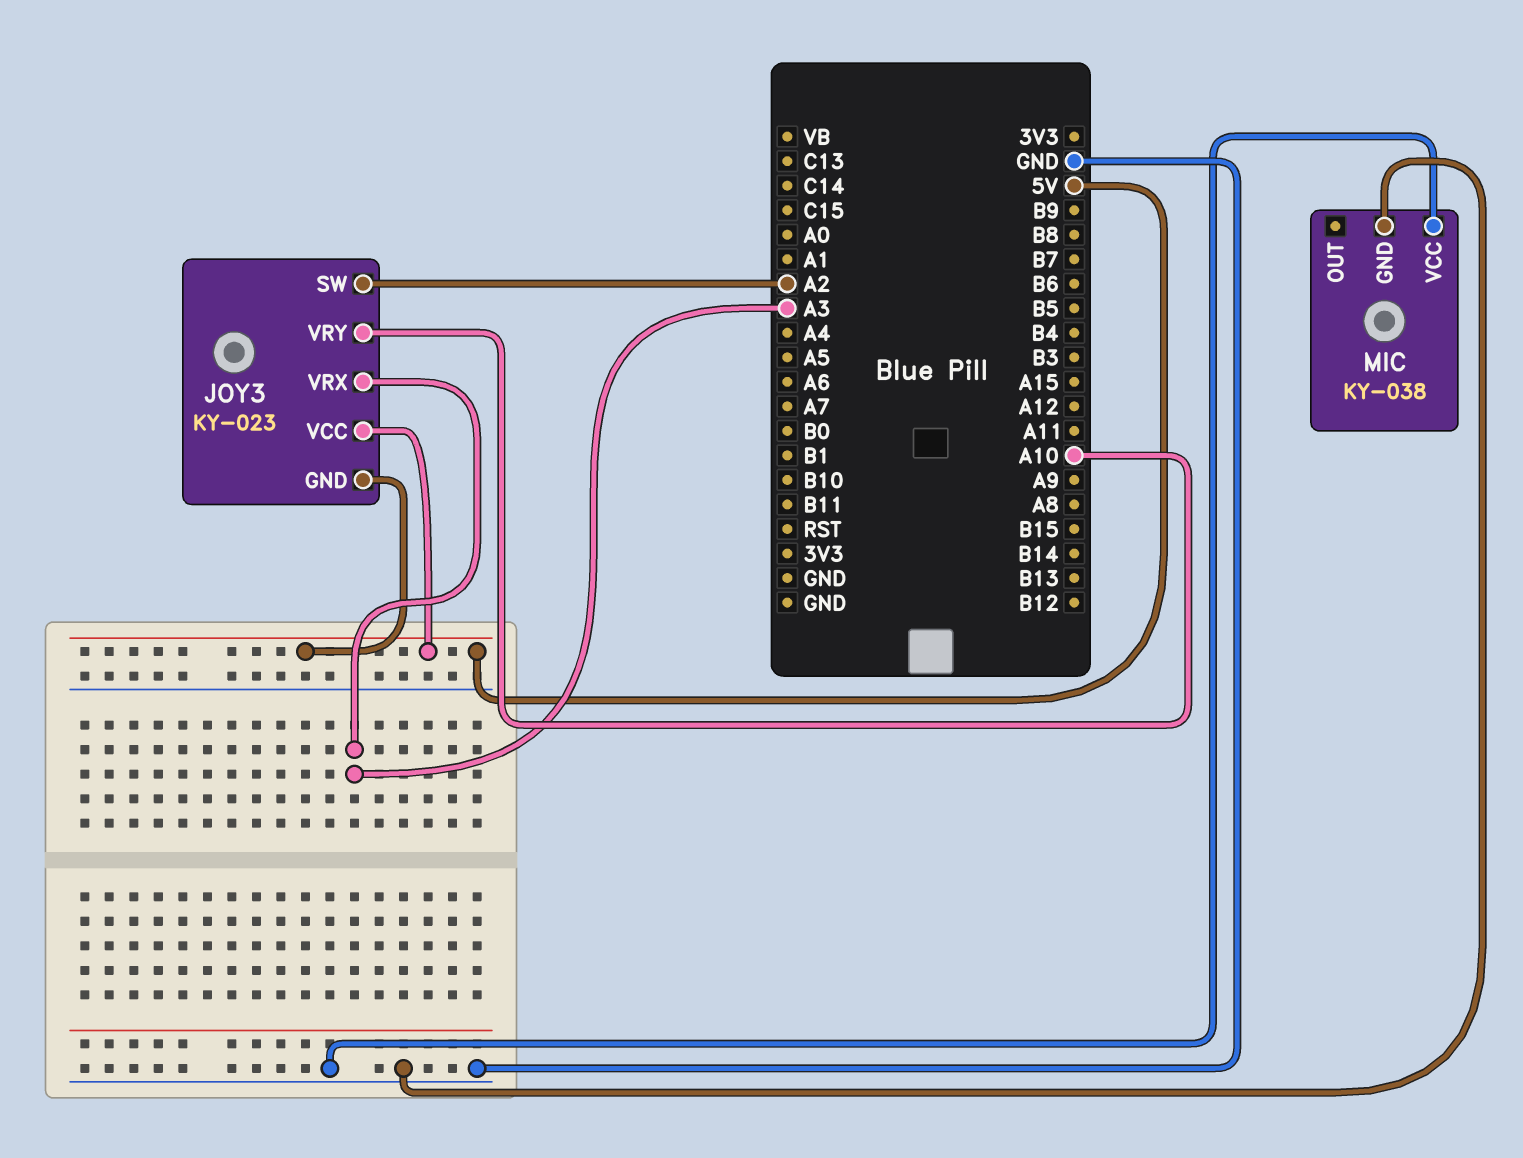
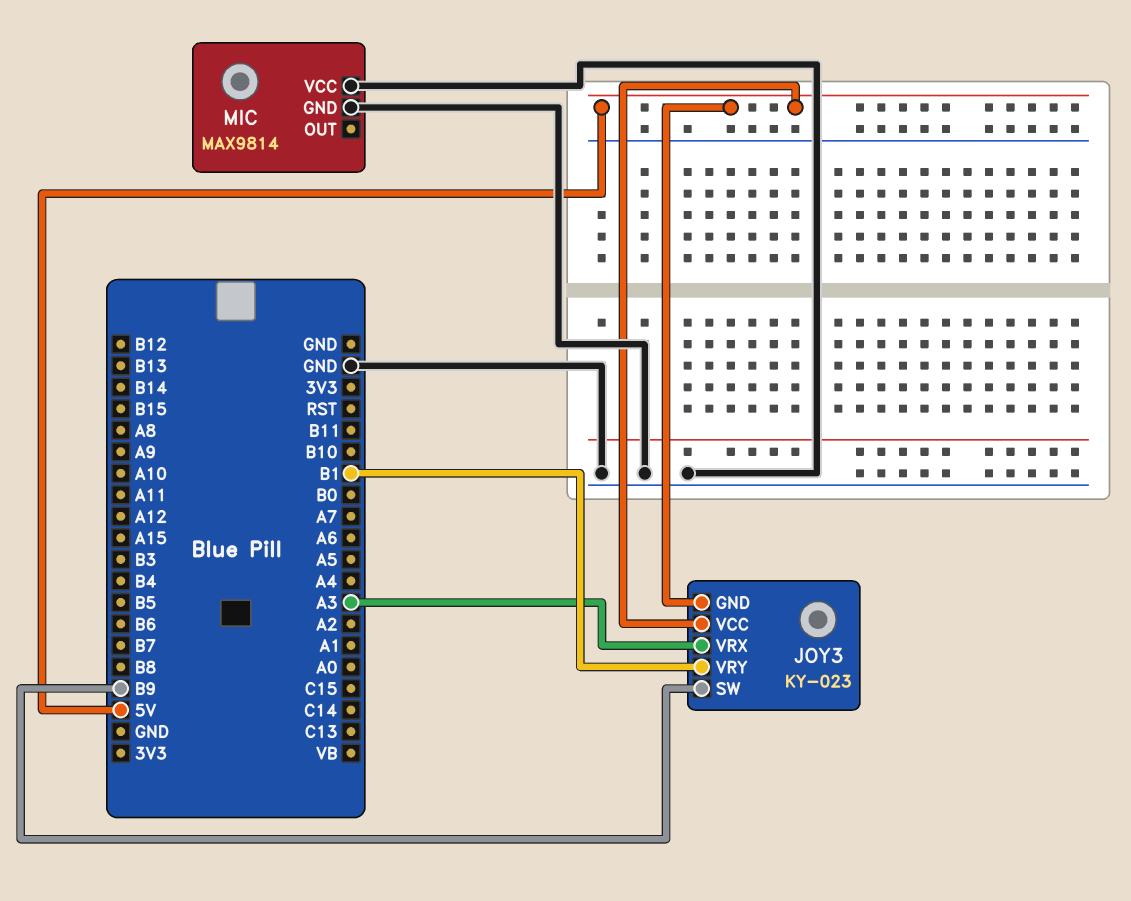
JOY3 pin SW: A2 -> B9
JOY3 pin VRY: A10 -> B1
MIC: KY-038 -> MAX9814

